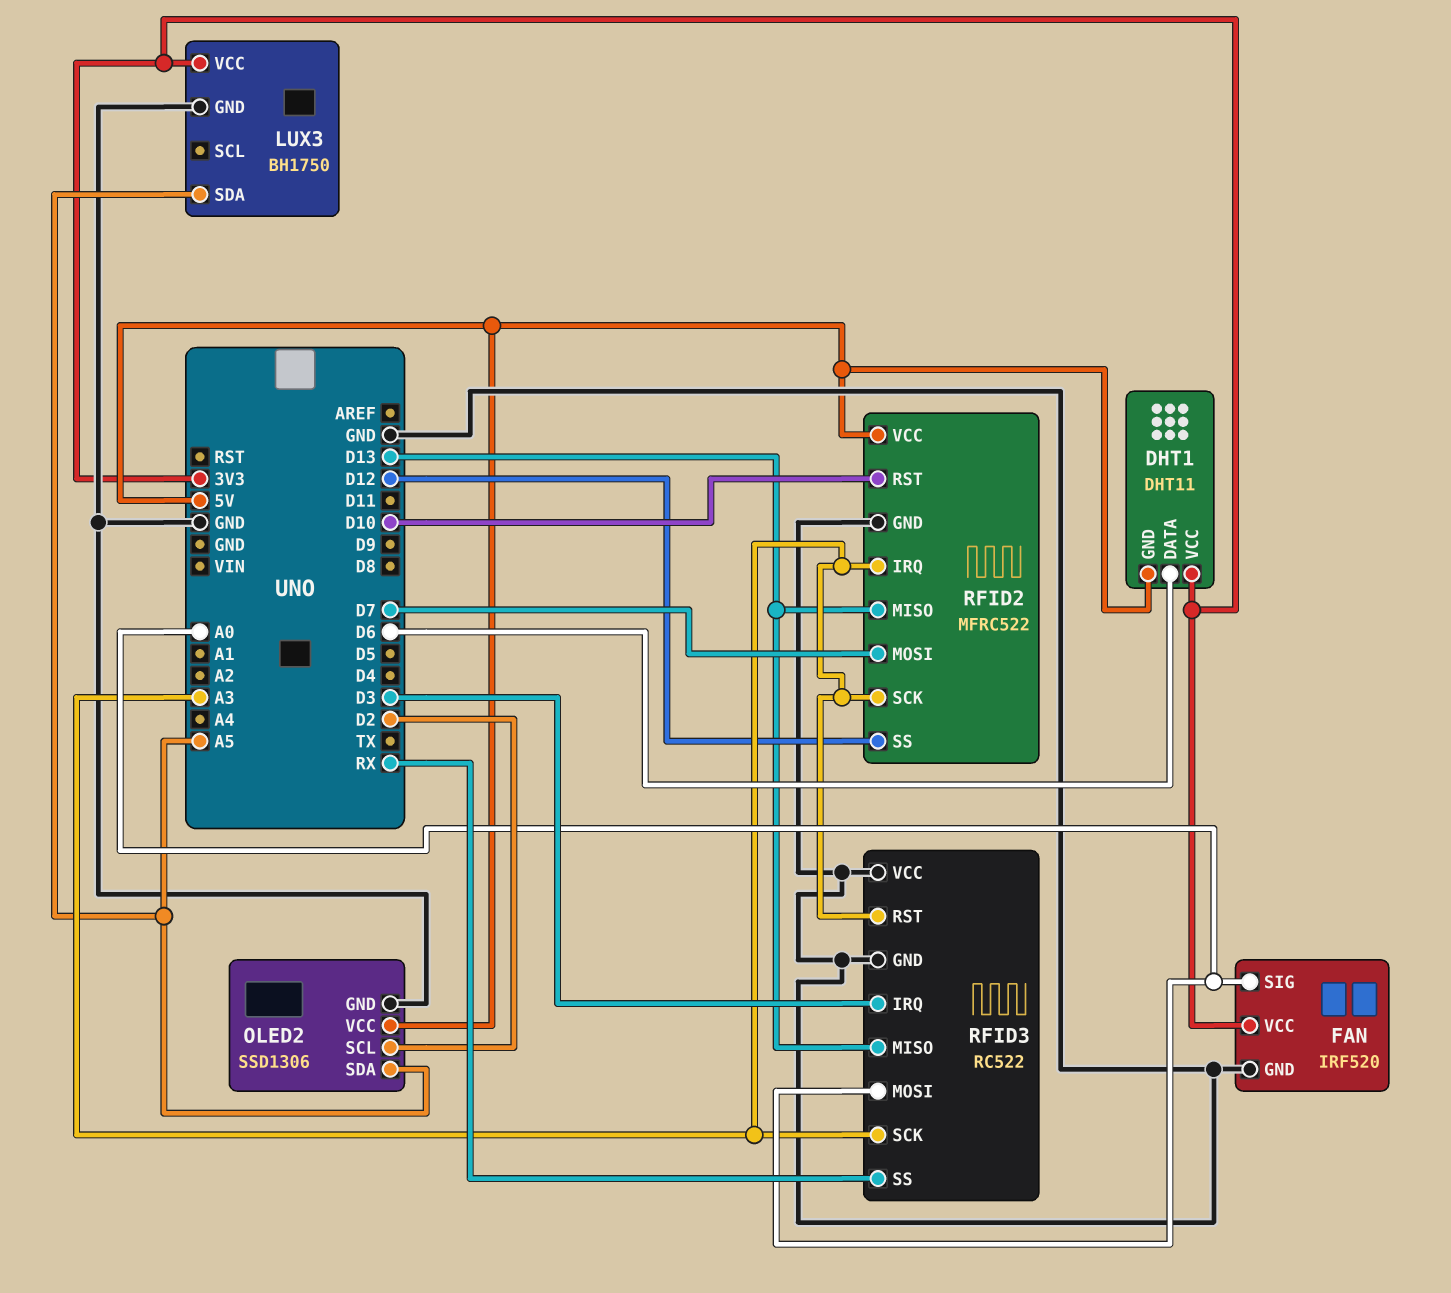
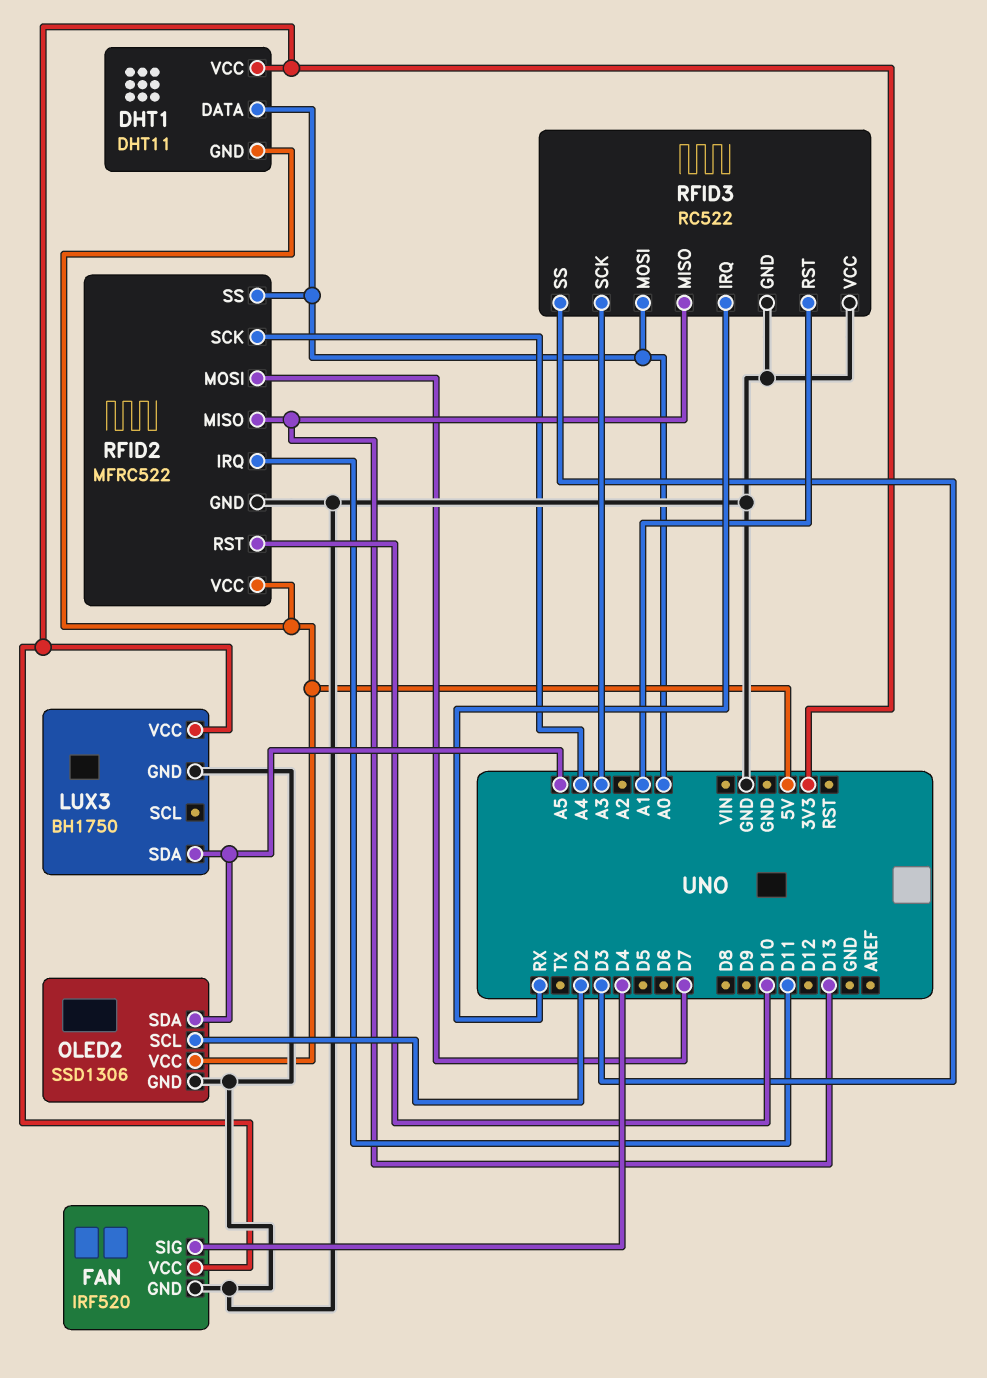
DHT1 pin DATA: D6 -> A0
FAN pin SIG: A0 -> D4
RFID2 pin IRQ: A3 -> D11
RFID2 pin SCK: A3 -> A4
RFID2 pin SS: D12 -> A0
RFID3 pin IRQ: D3 -> RX
RFID3 pin RST: A3 -> A1
RFID3 pin SS: RX -> D3

